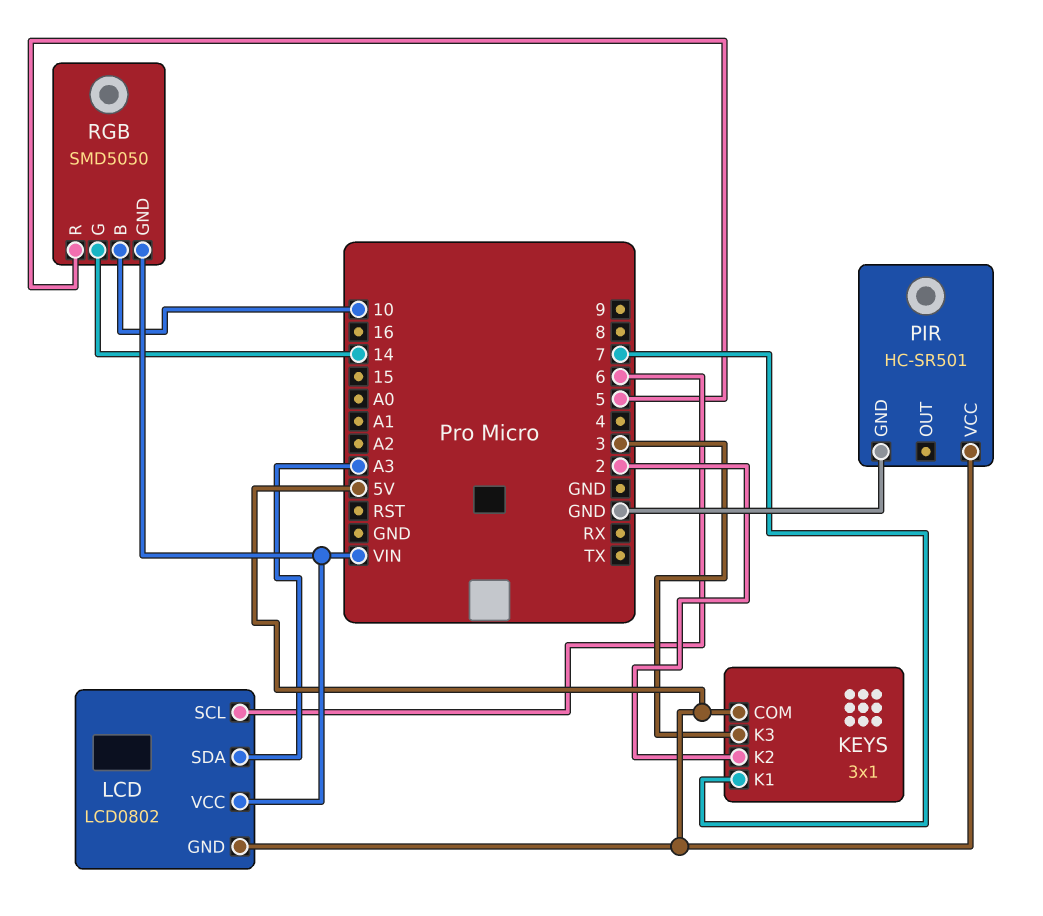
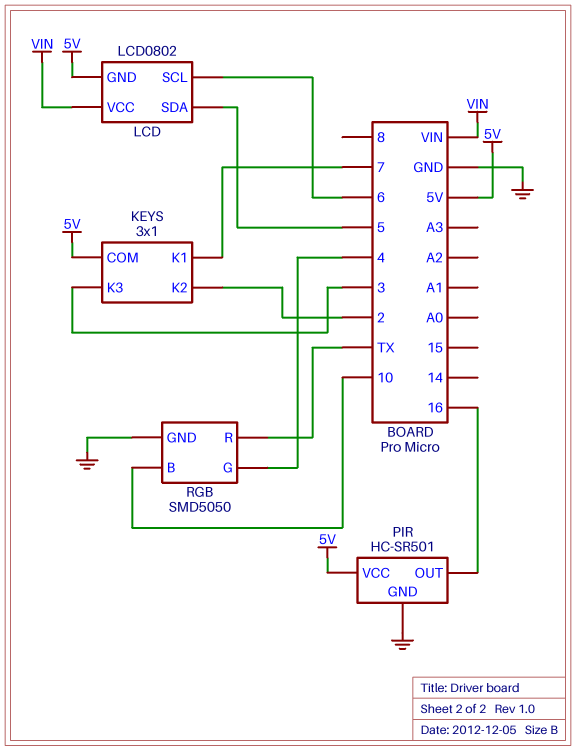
LCD pin SDA: A3 -> 5
PIR pin OUT: none -> 16
RGB pin G: 14 -> 4
RGB pin GND: VIN -> GND
RGB pin R: 5 -> TX

